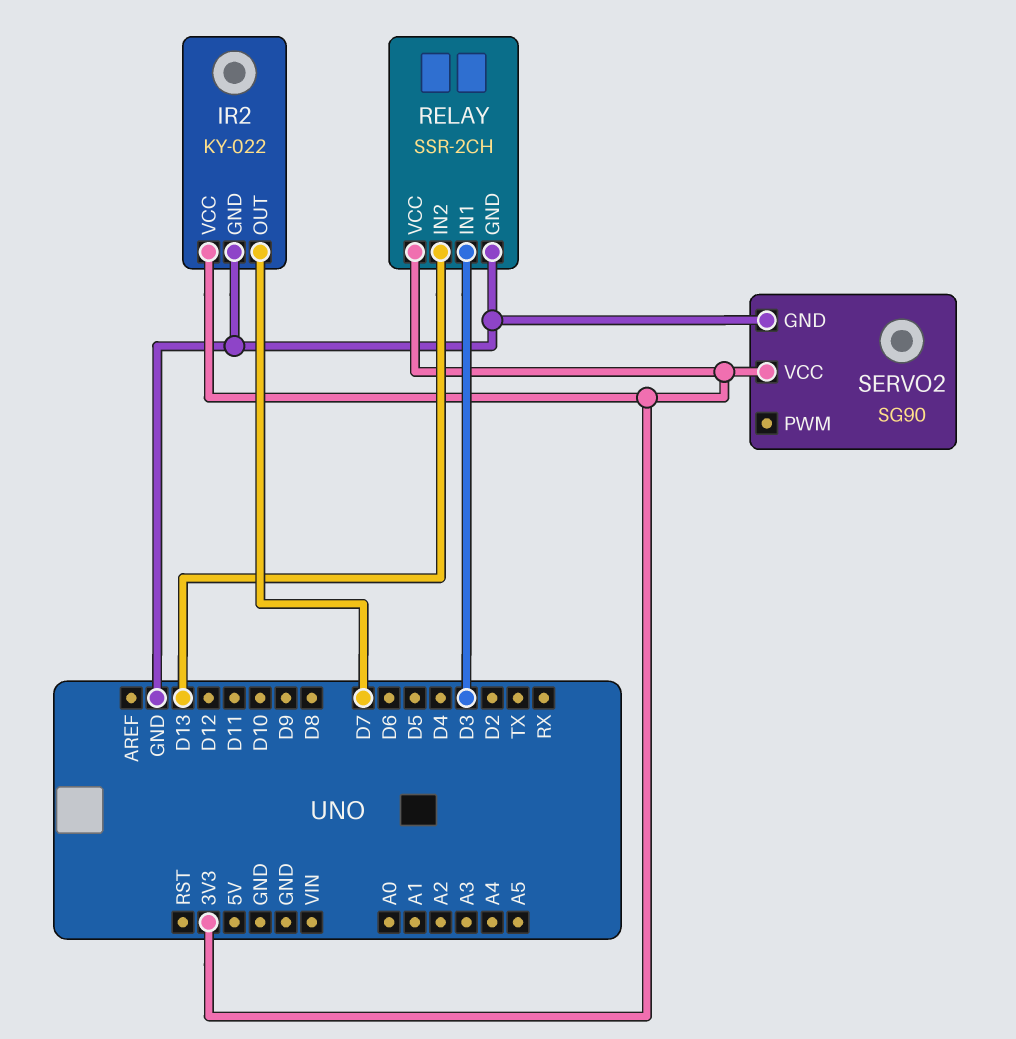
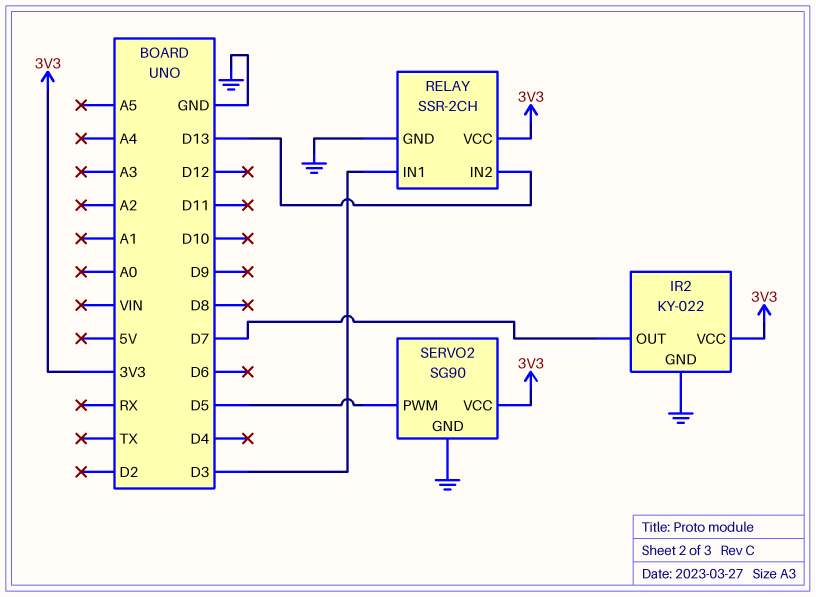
SERVO2 pin PWM: none -> D5

